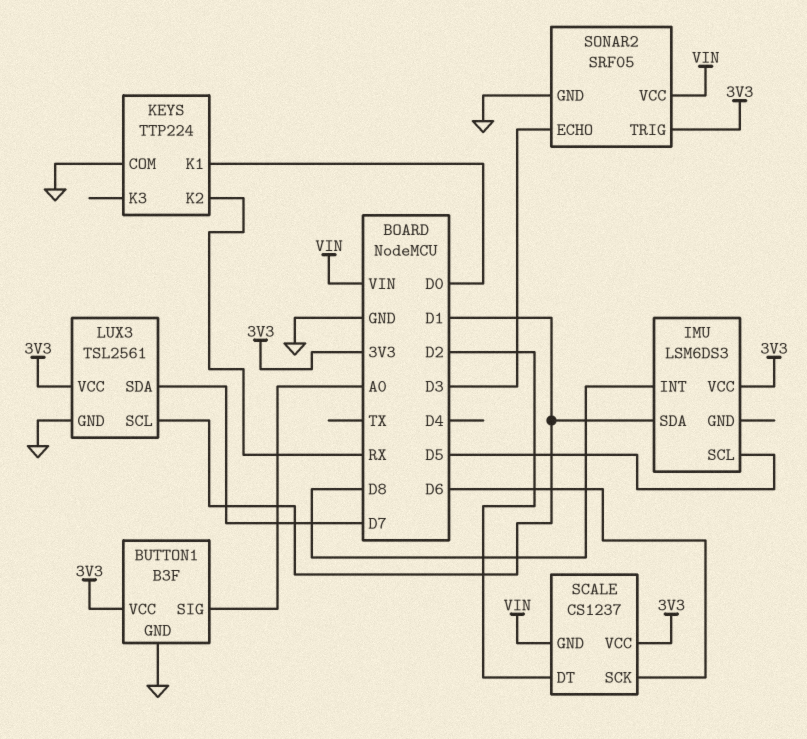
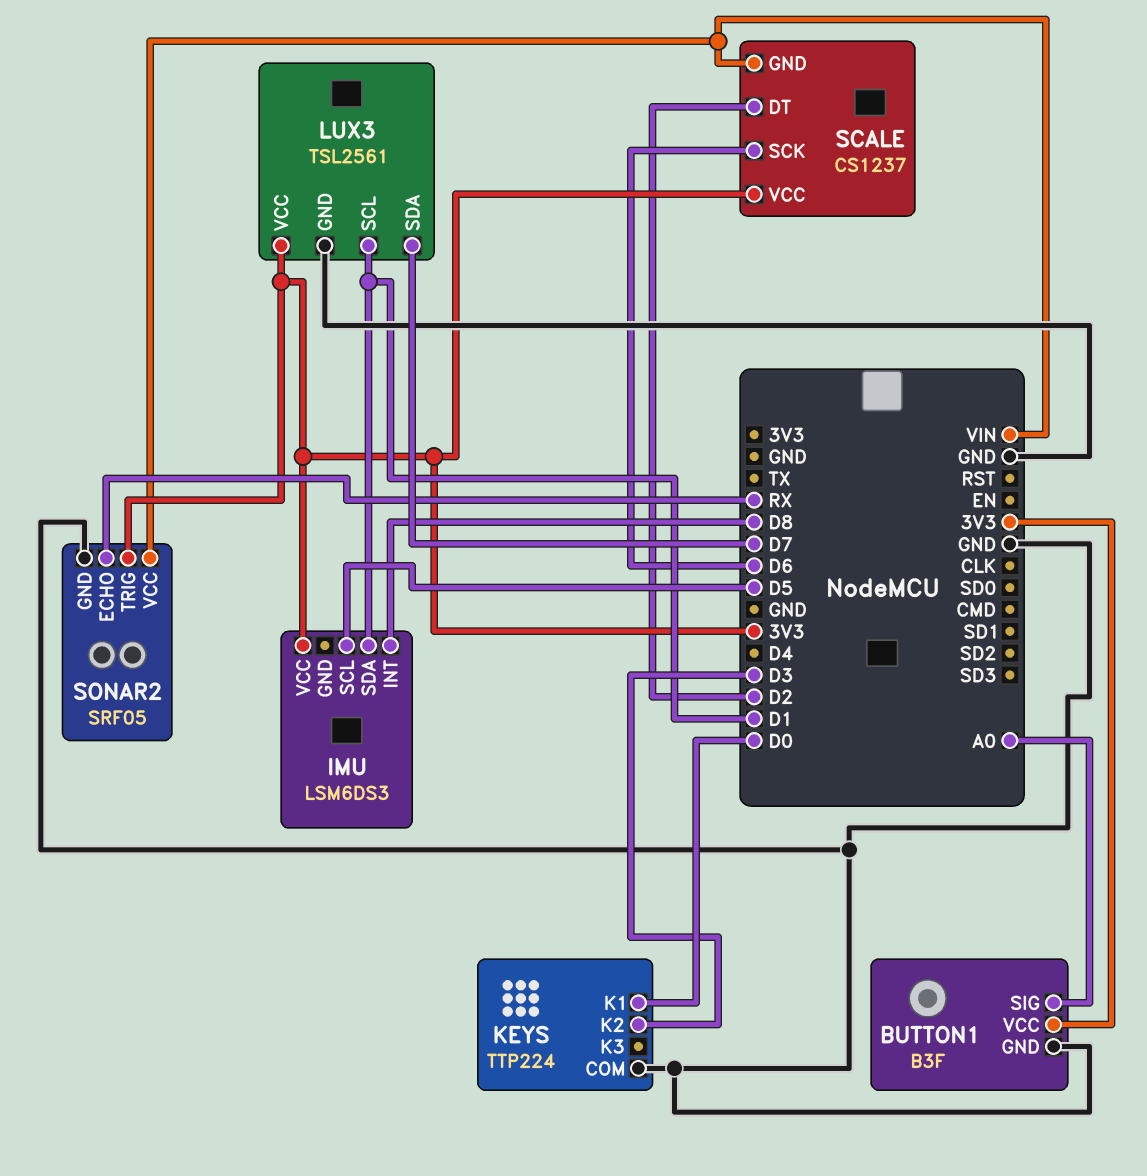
KEYS pin K2: RX -> D3
SONAR2 pin ECHO: D3 -> RX

